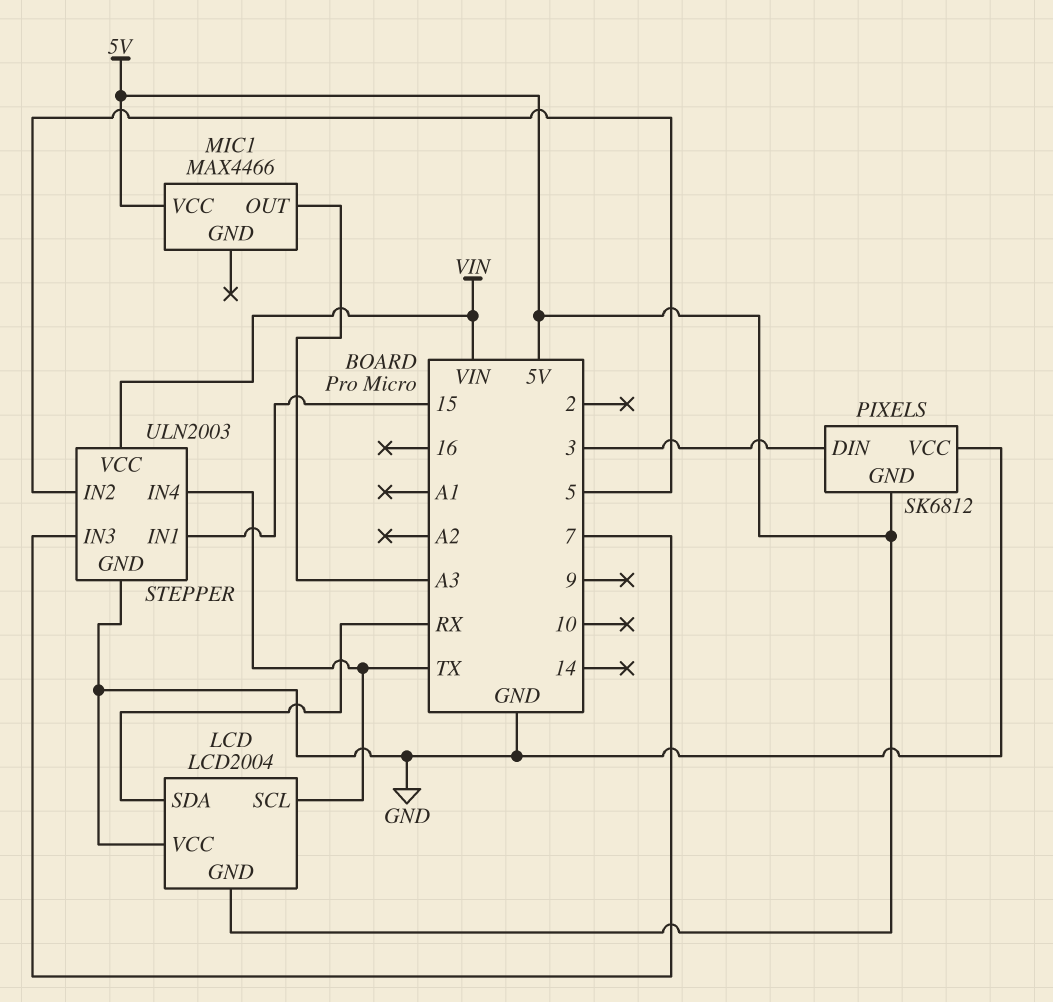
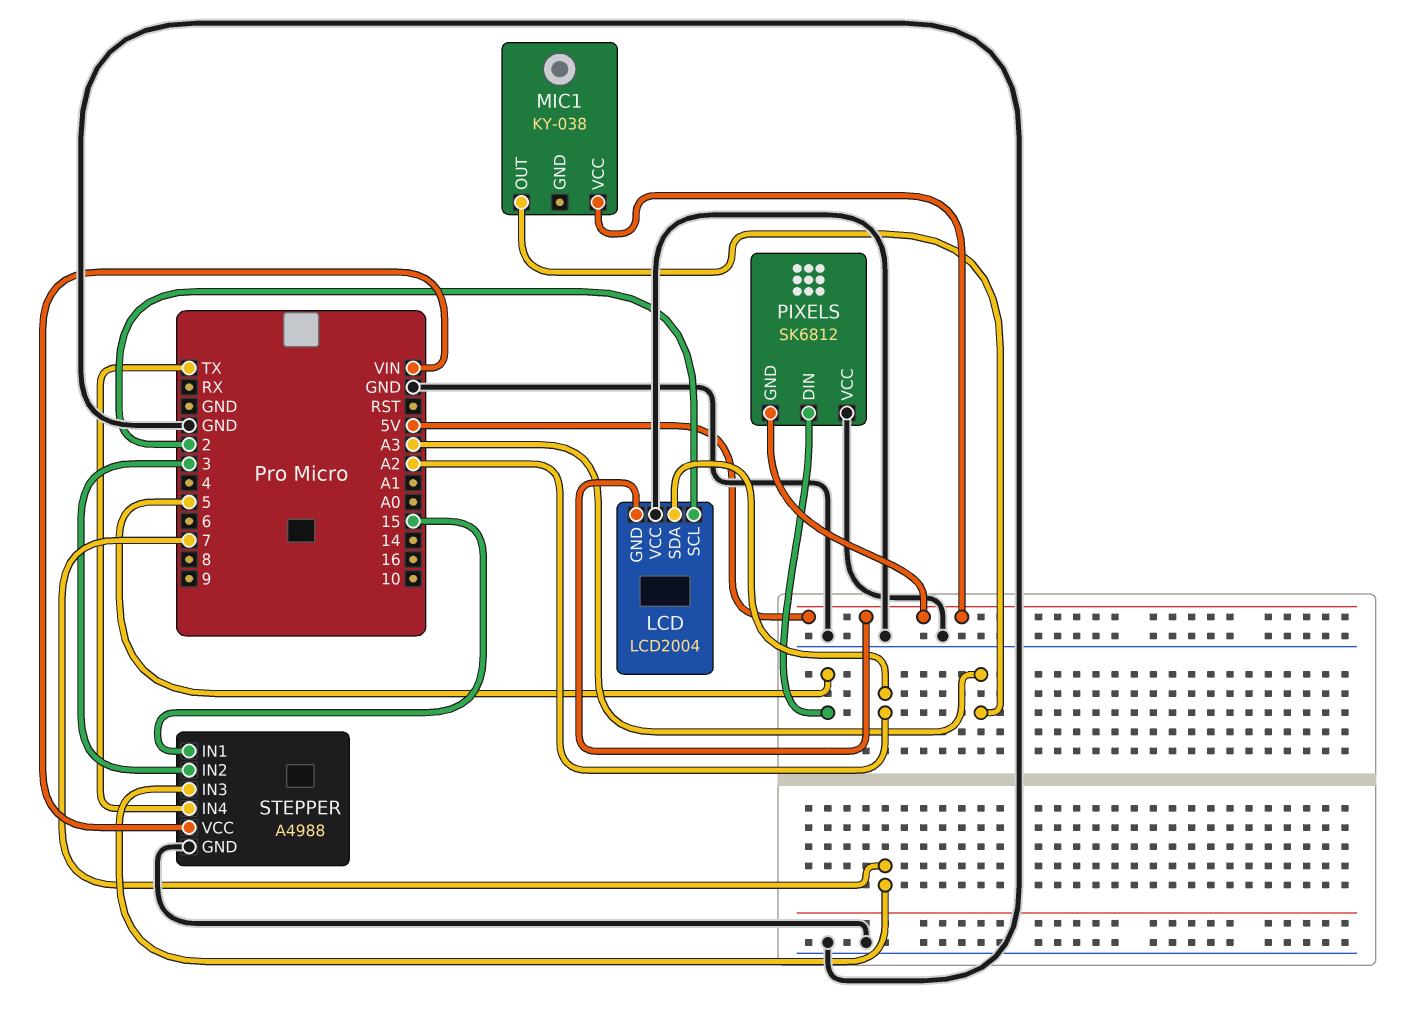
LCD pin SCL: TX -> 2
LCD pin SDA: RX -> A2
MIC1: MAX4466 -> KY-038
PIXELS pin DIN: 3 -> 5
STEPPER: ULN2003 -> A4988
STEPPER pin IN2: 5 -> 3

